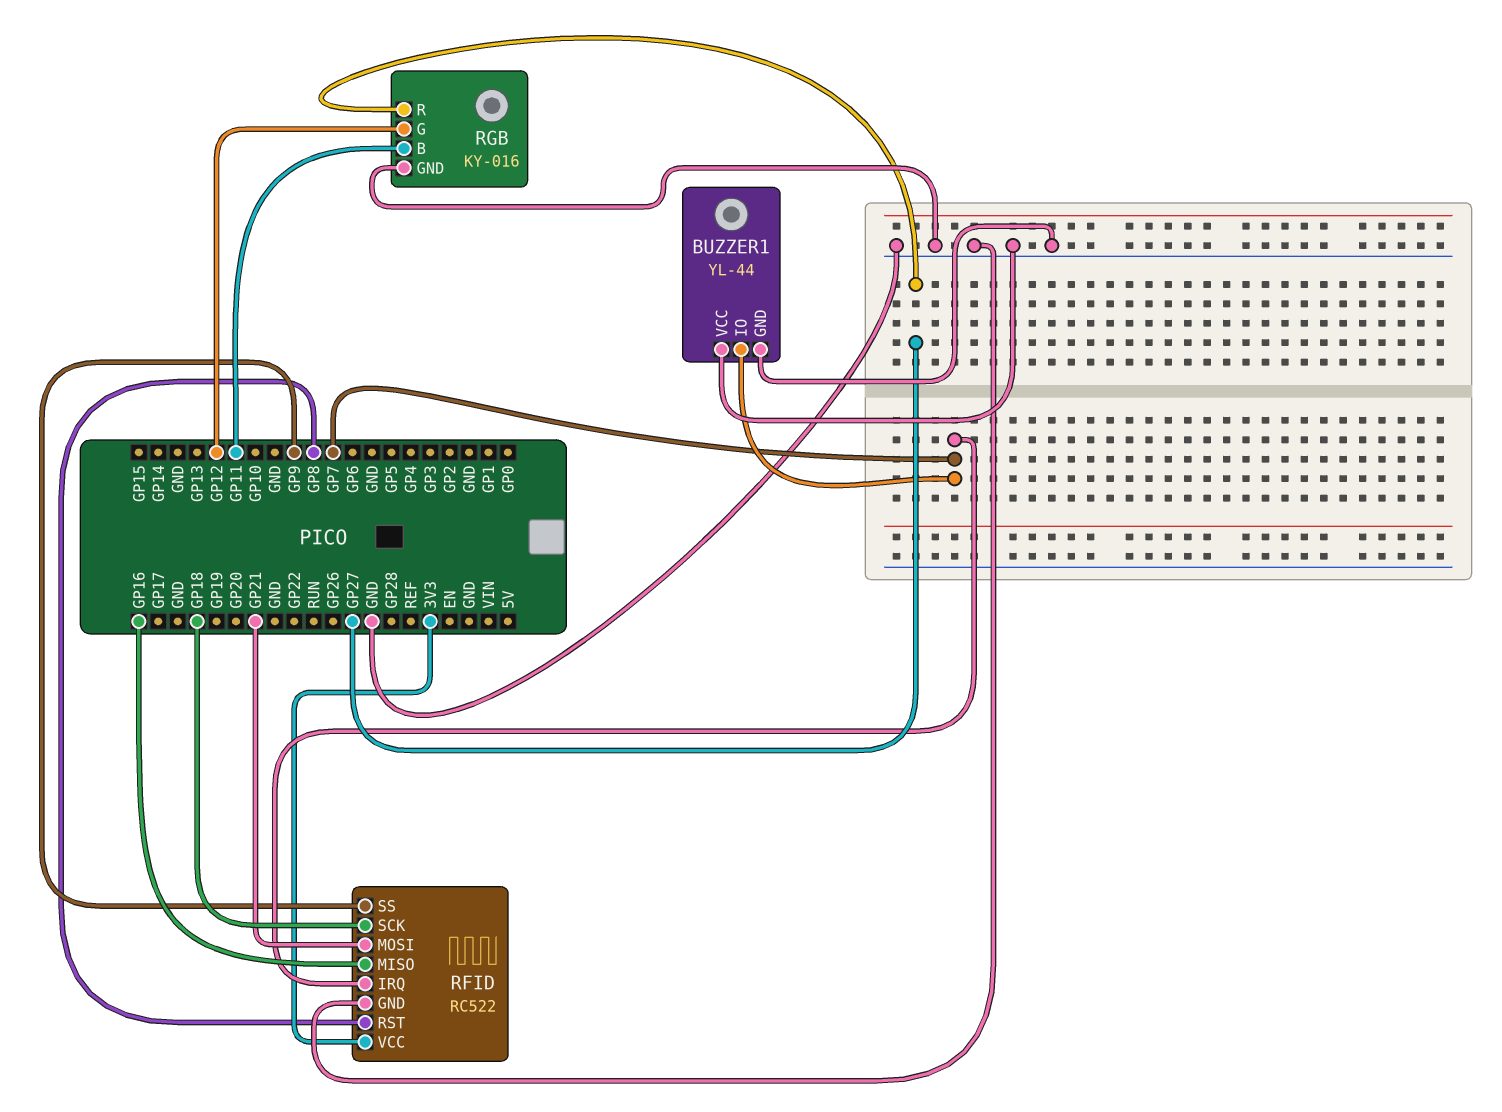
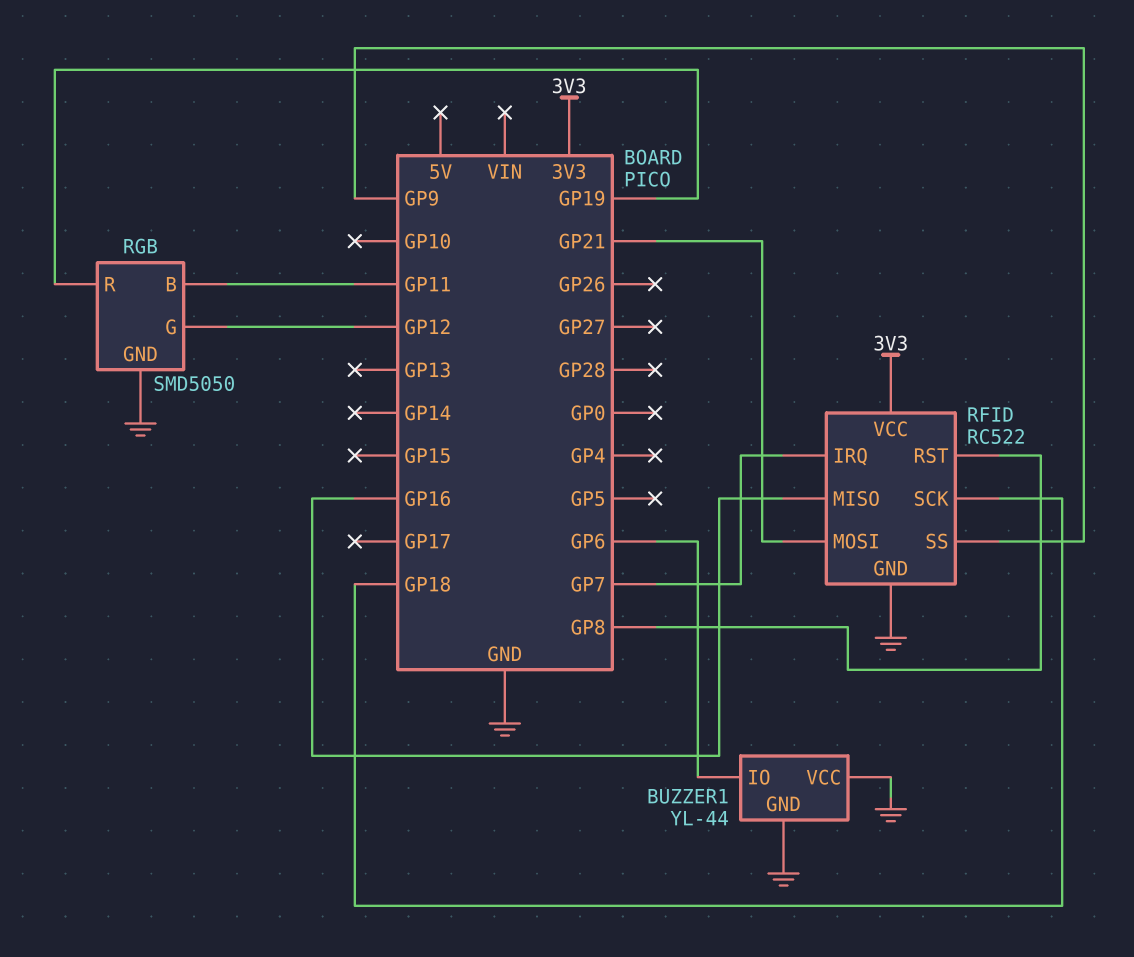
BUZZER1 pin IO: GP7 -> GP6
RGB: KY-016 -> SMD5050
RGB pin R: GP27 -> GP19

